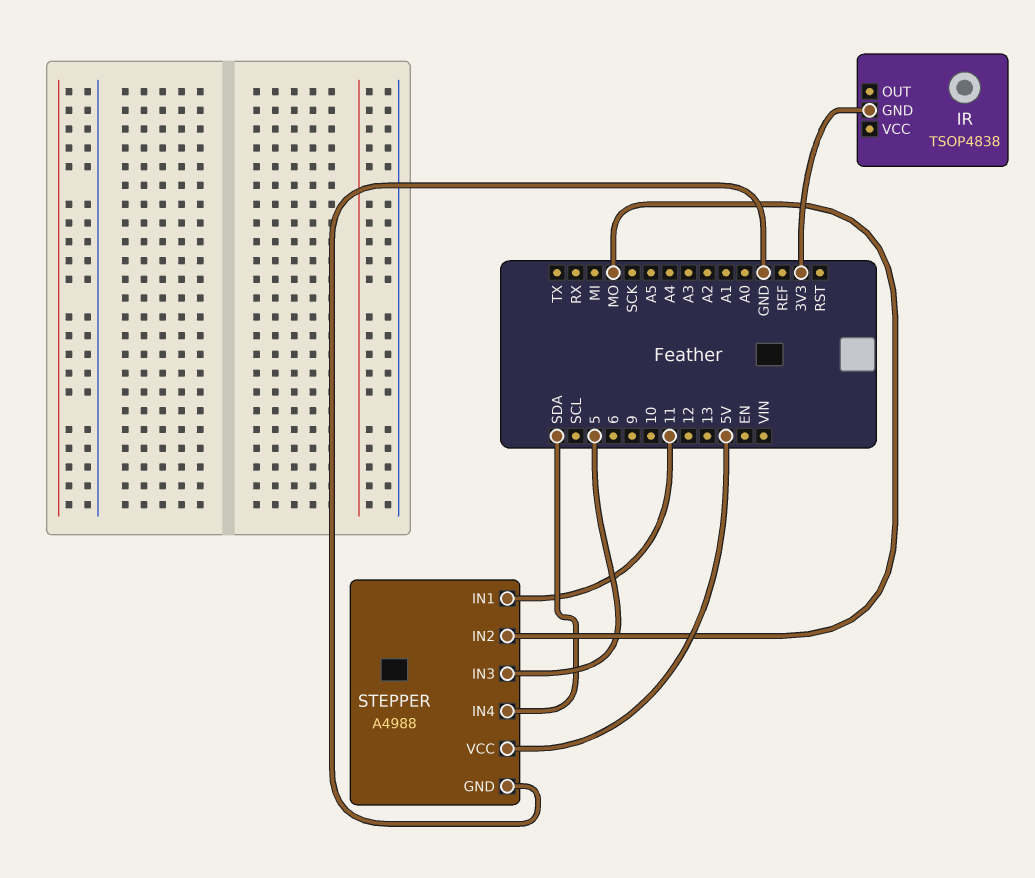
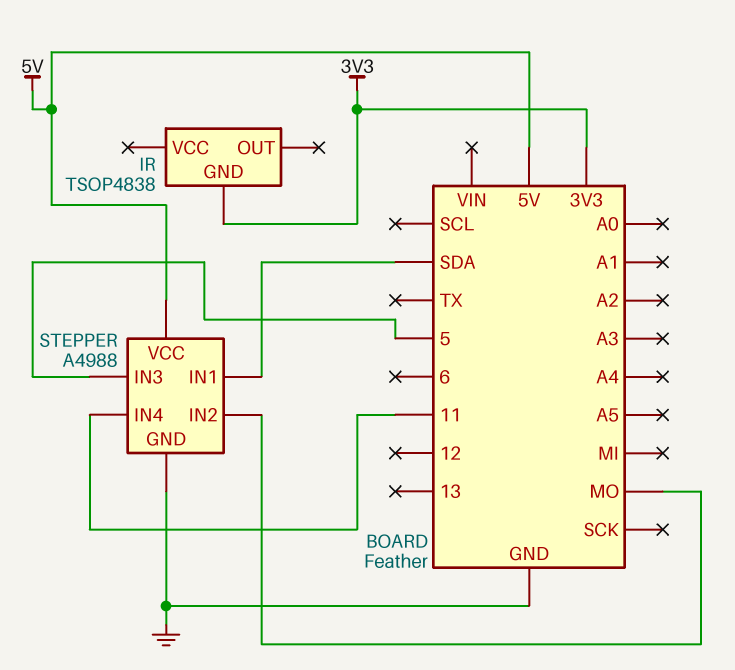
STEPPER pin IN1: 11 -> SDA
STEPPER pin IN4: SDA -> 11

